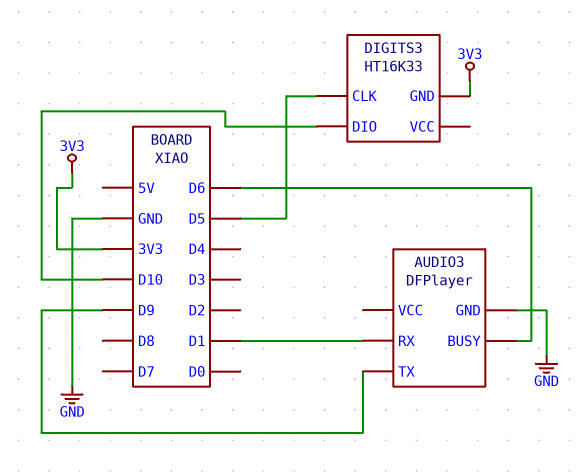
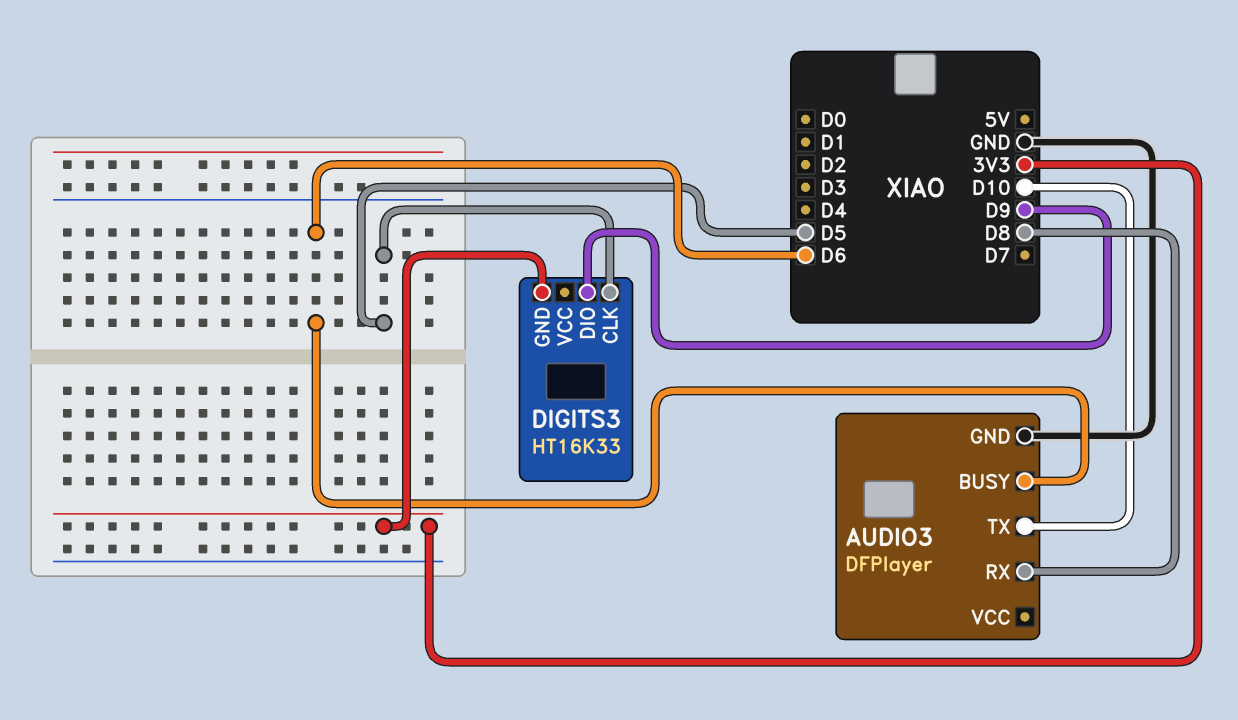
AUDIO3 pin RX: D1 -> D8
AUDIO3 pin TX: D9 -> D10
DIGITS3 pin DIO: D10 -> D9

